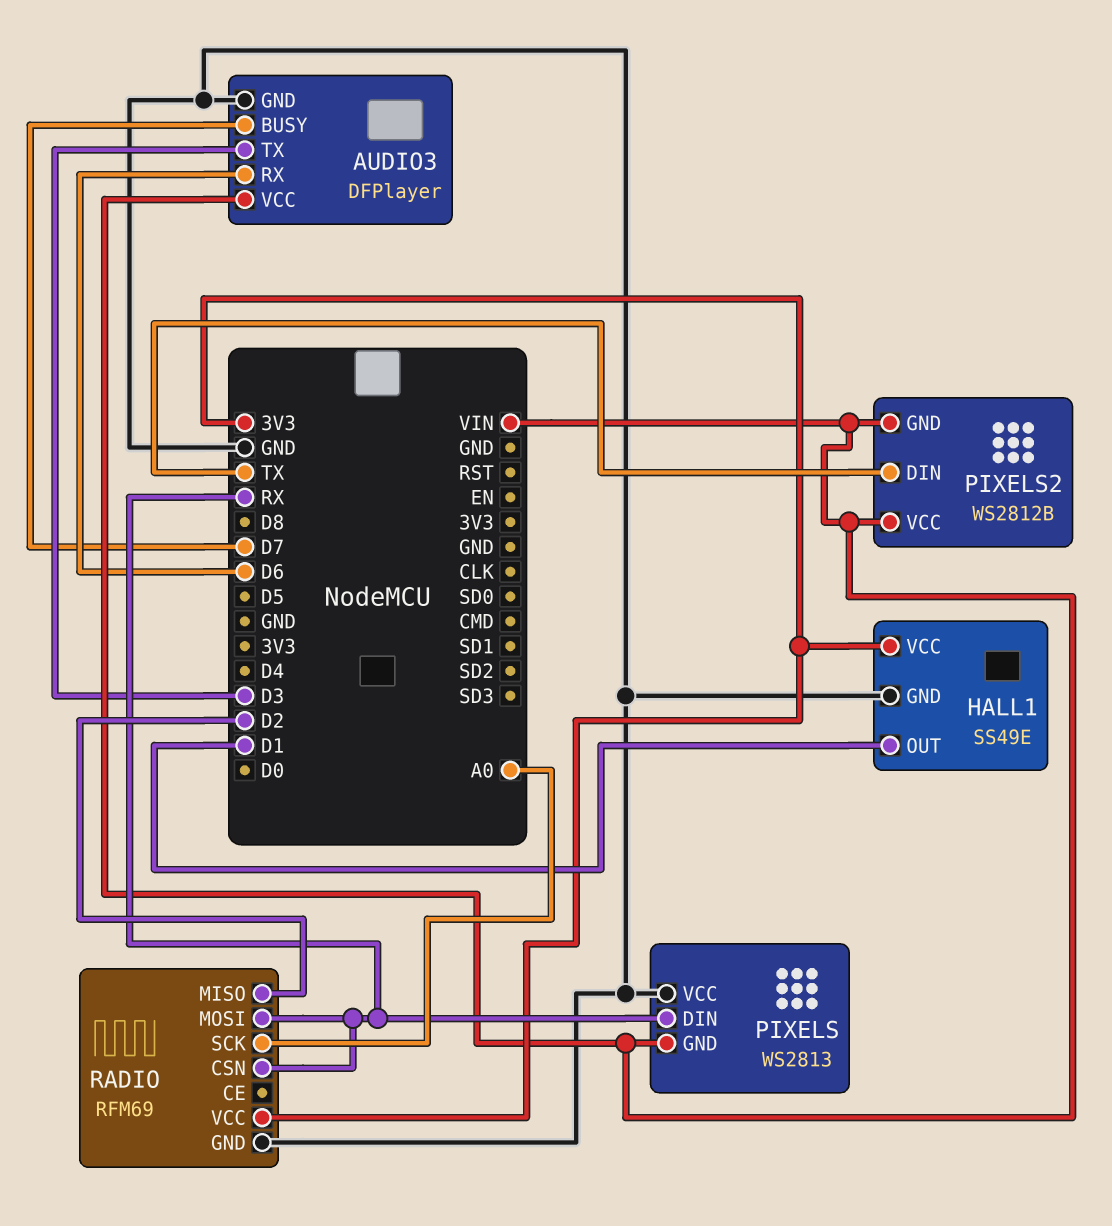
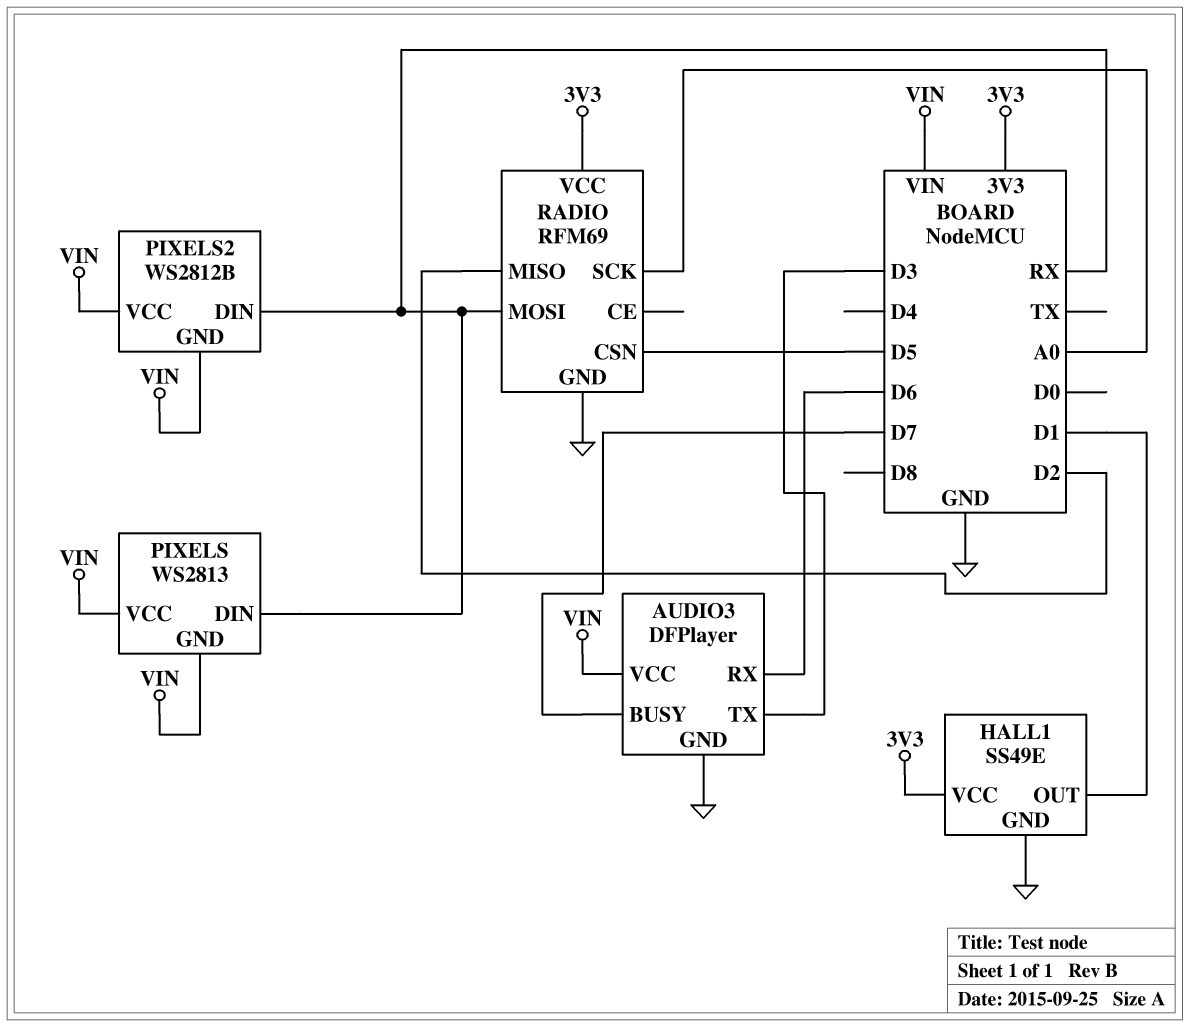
PIXELS pin VCC: GND -> VIN
PIXELS2 pin DIN: TX -> RX
RADIO pin CSN: RX -> D5

